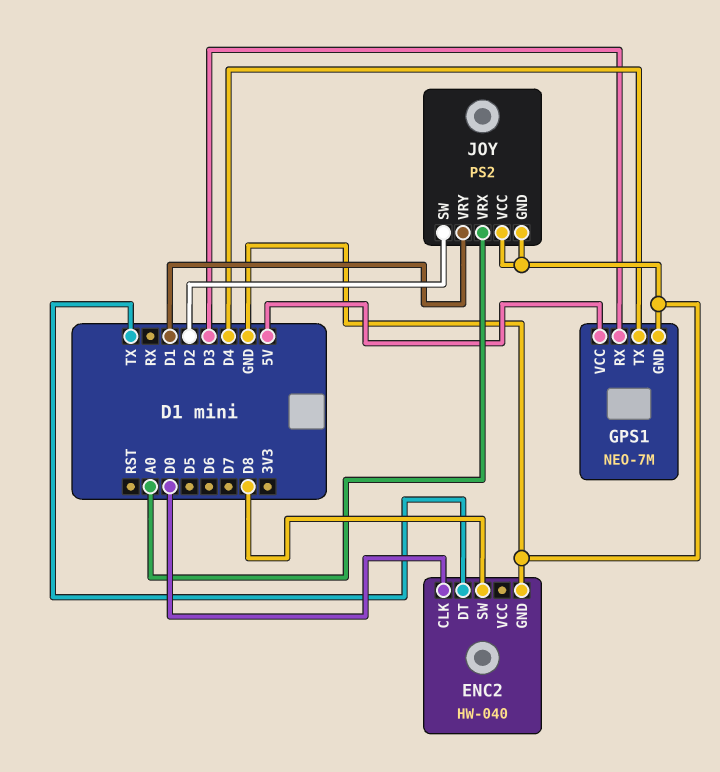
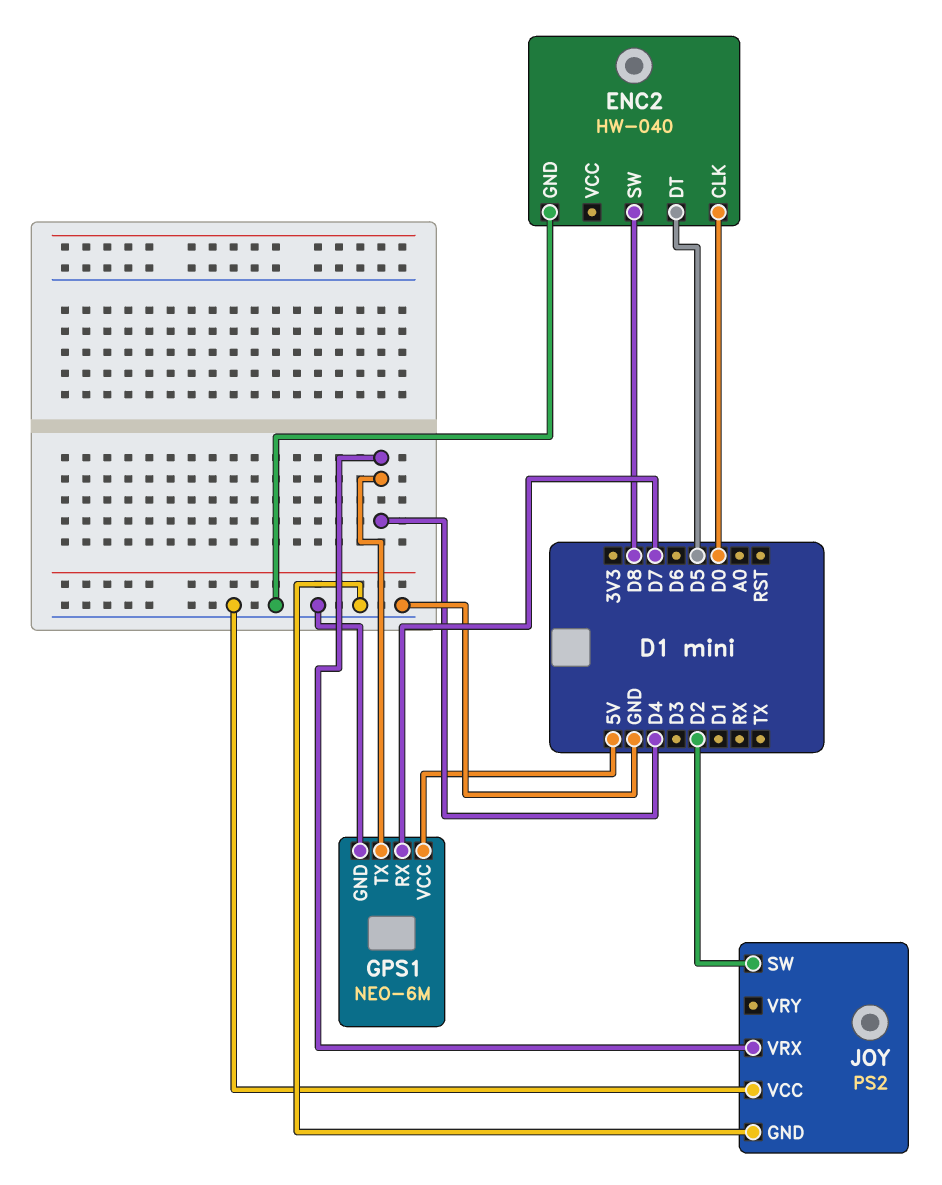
ENC2 pin DT: TX -> D5
GPS1: NEO-7M -> NEO-6M
GPS1 pin RX: D3 -> D7
JOY pin VRX: A0 -> D4
JOY pin VRY: D1 -> none

